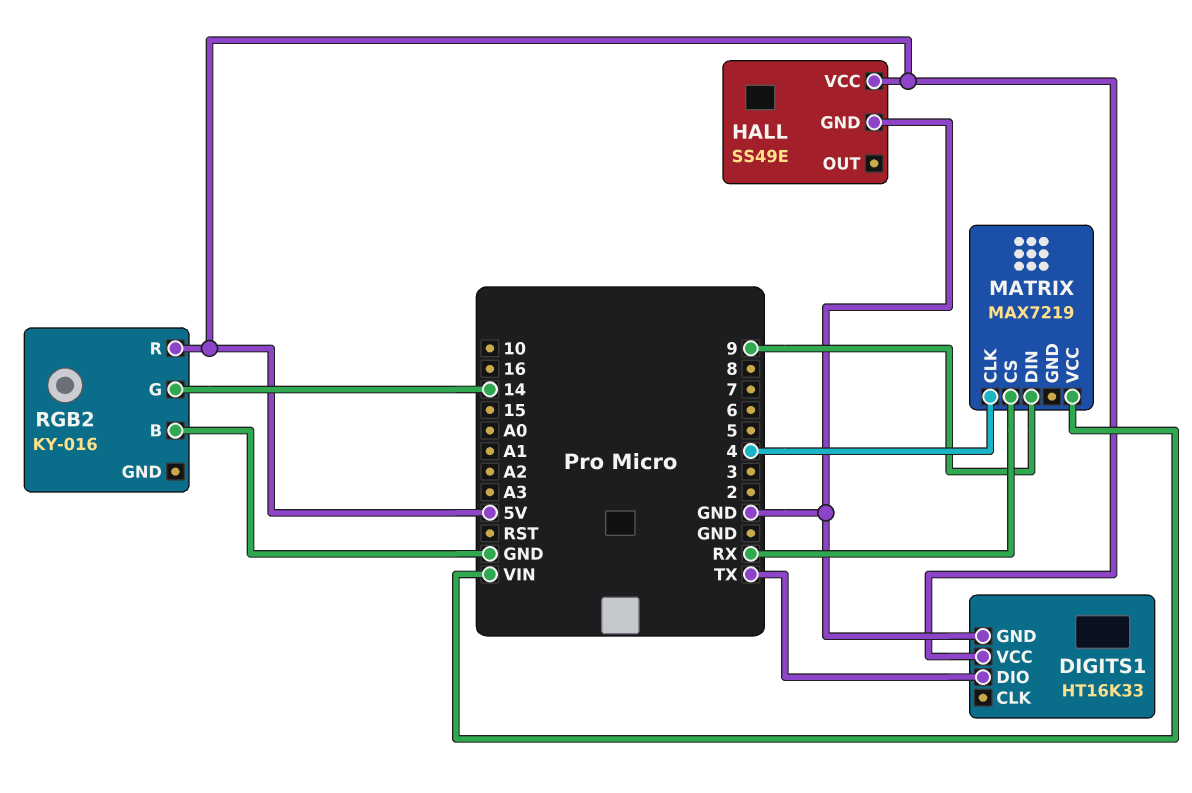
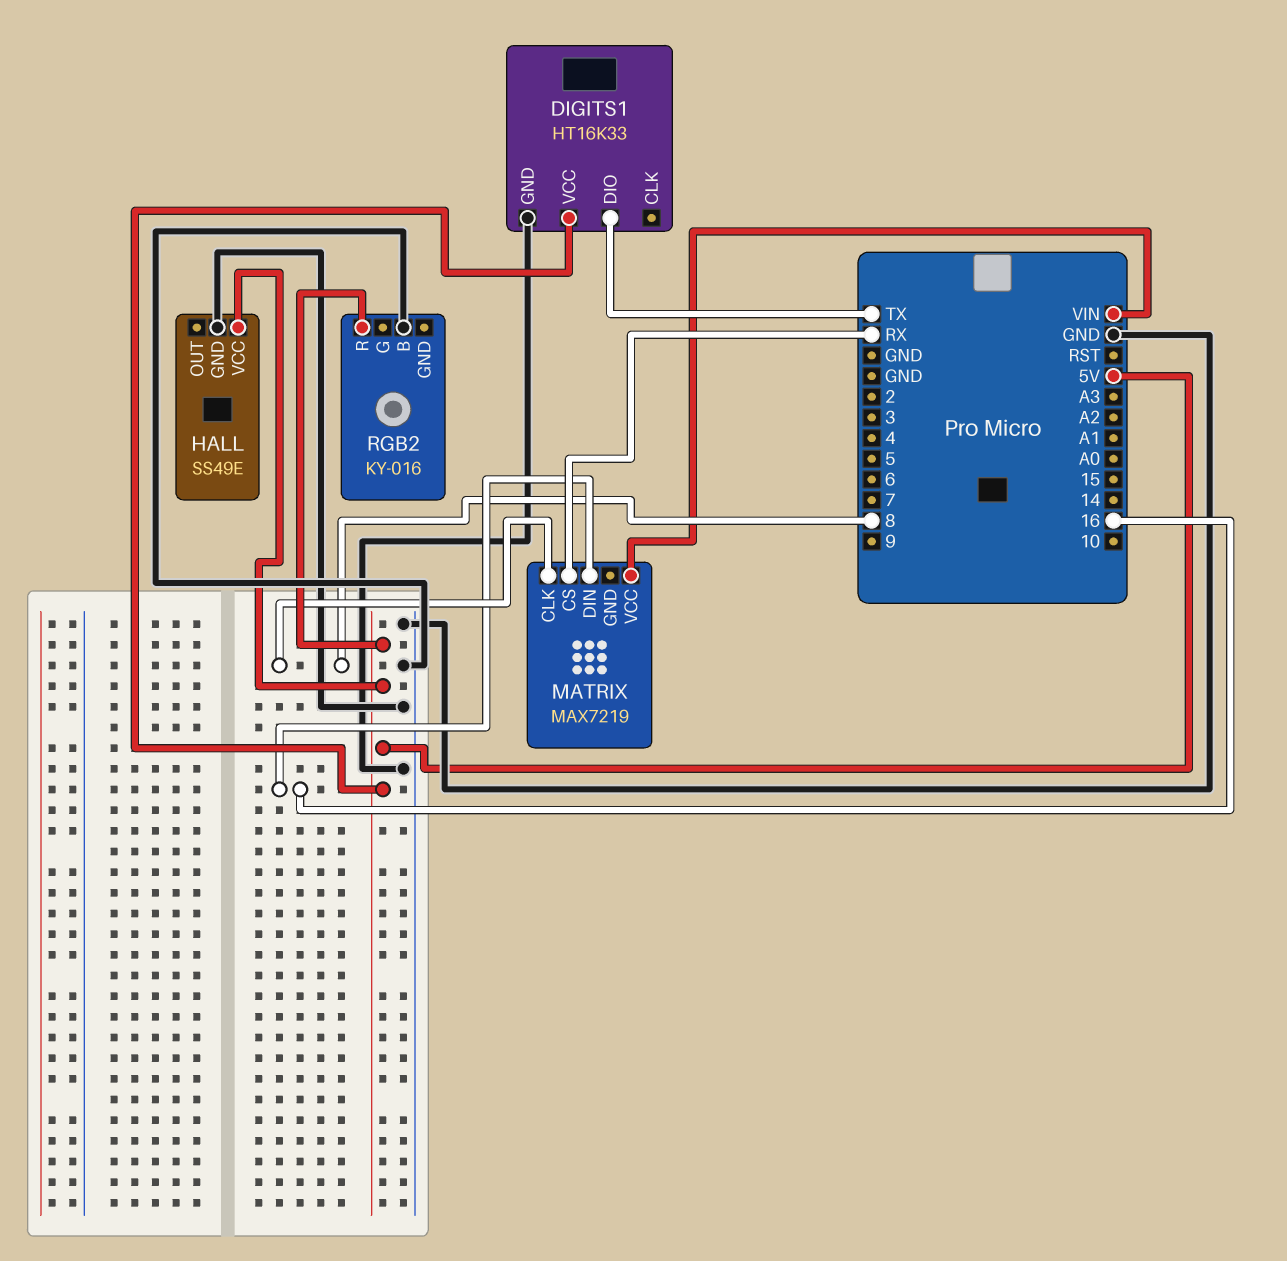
MATRIX pin CLK: 4 -> 8
MATRIX pin DIN: 9 -> 16
RGB2 pin G: 14 -> none

